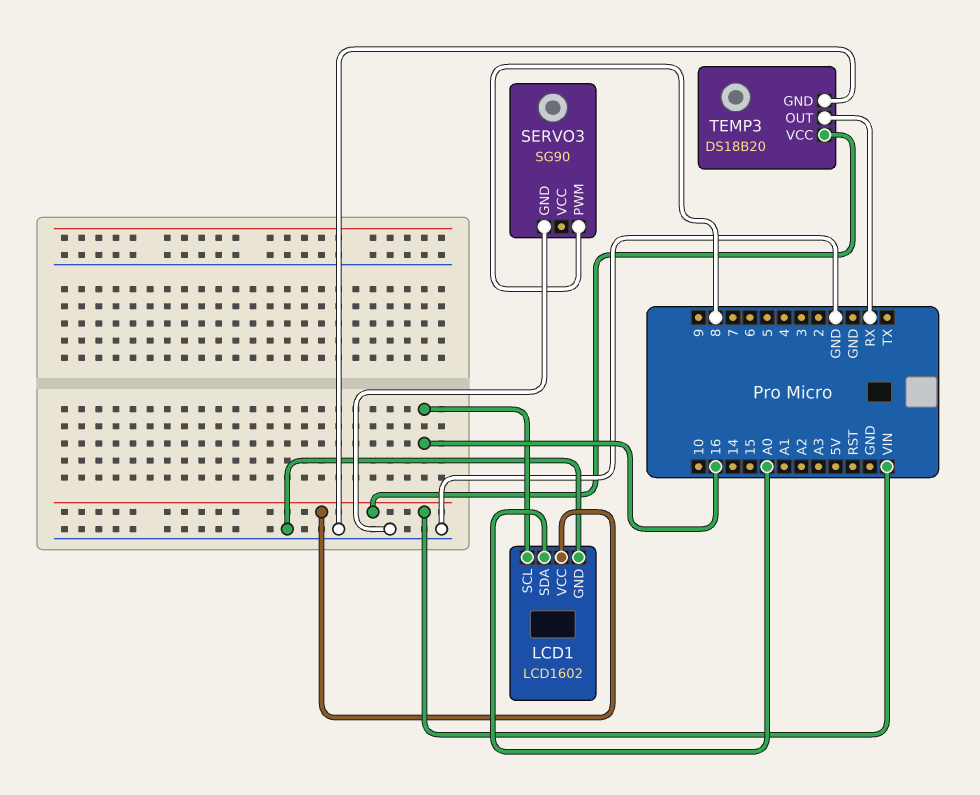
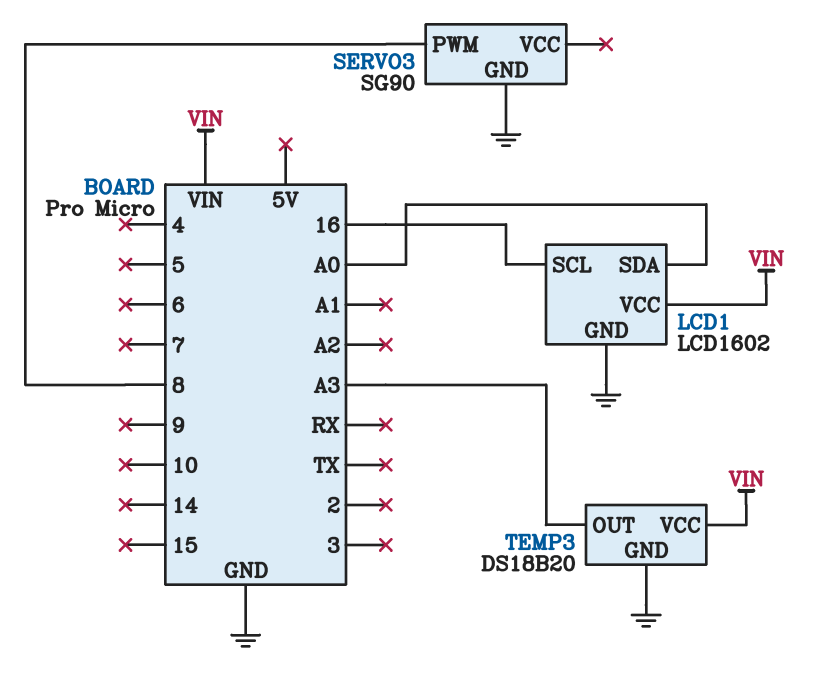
TEMP3 pin OUT: RX -> A3

